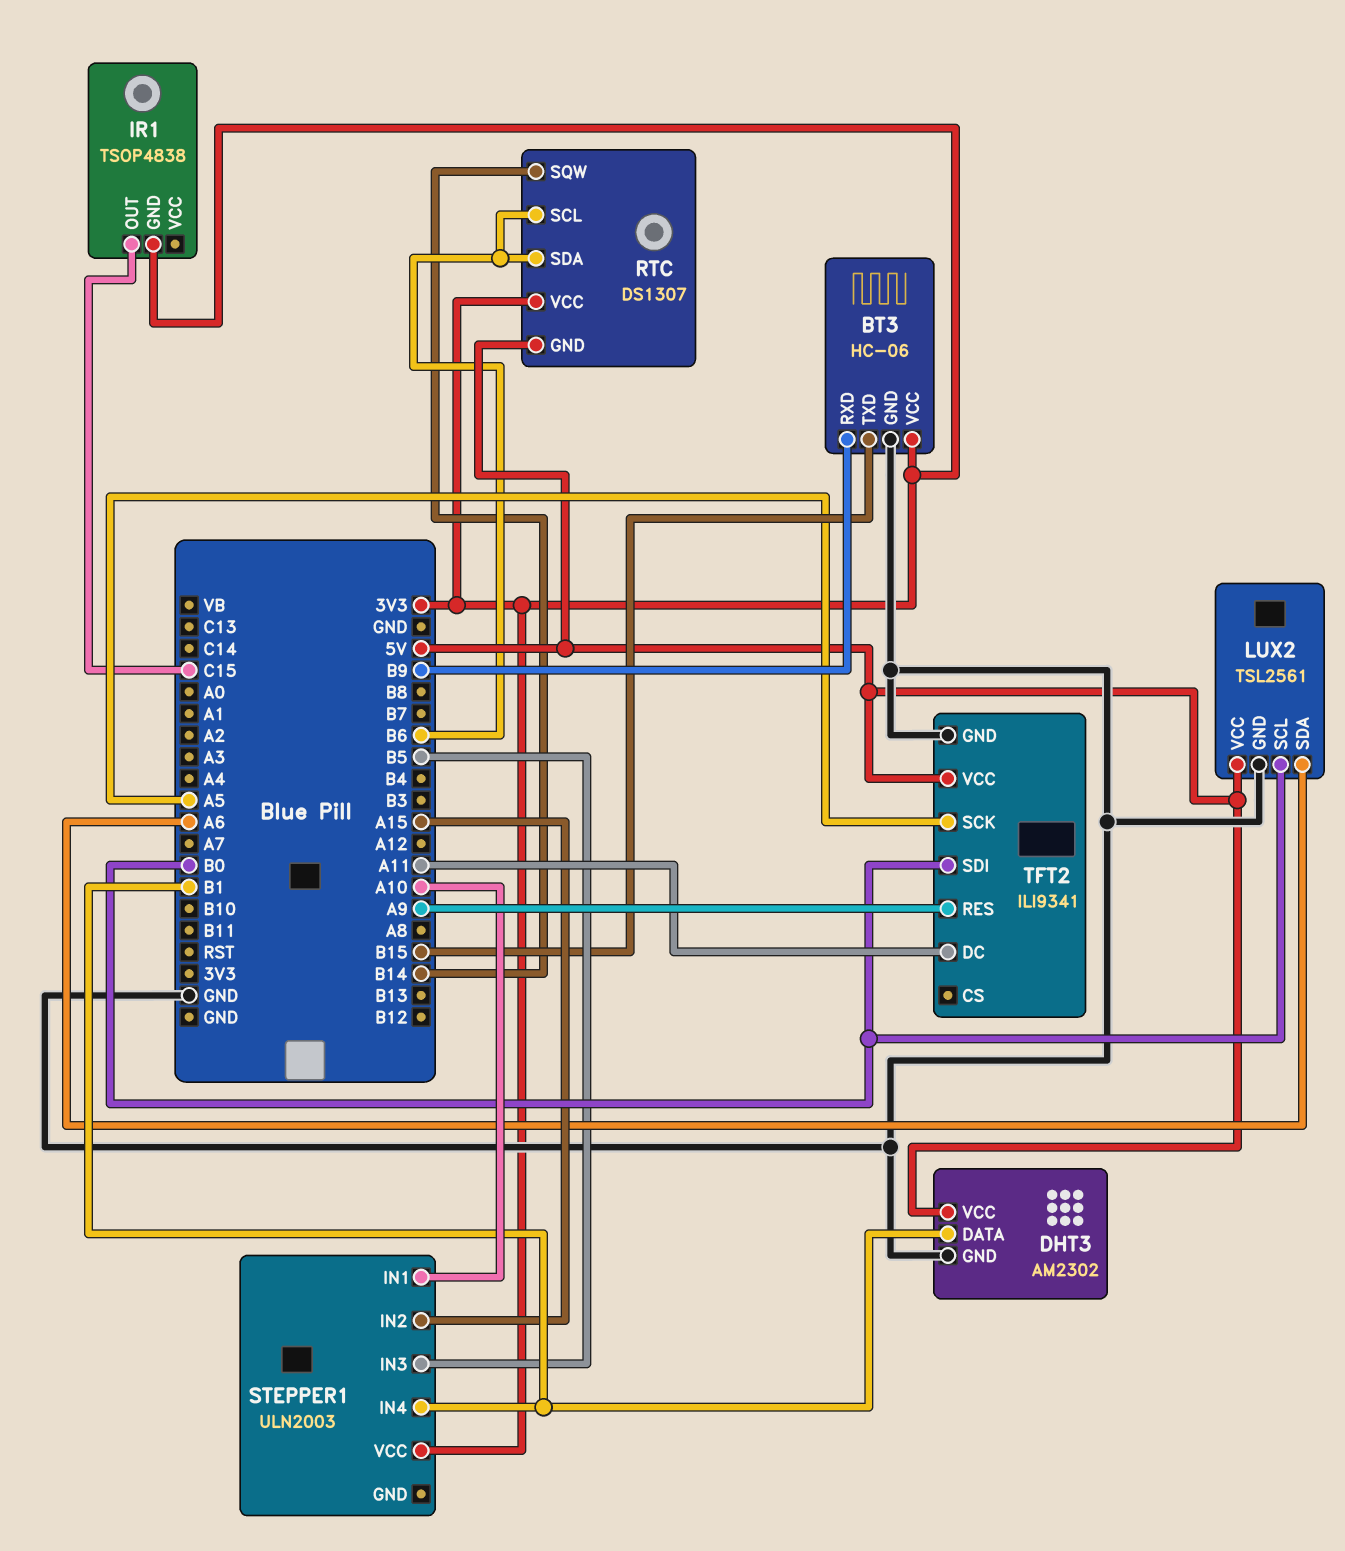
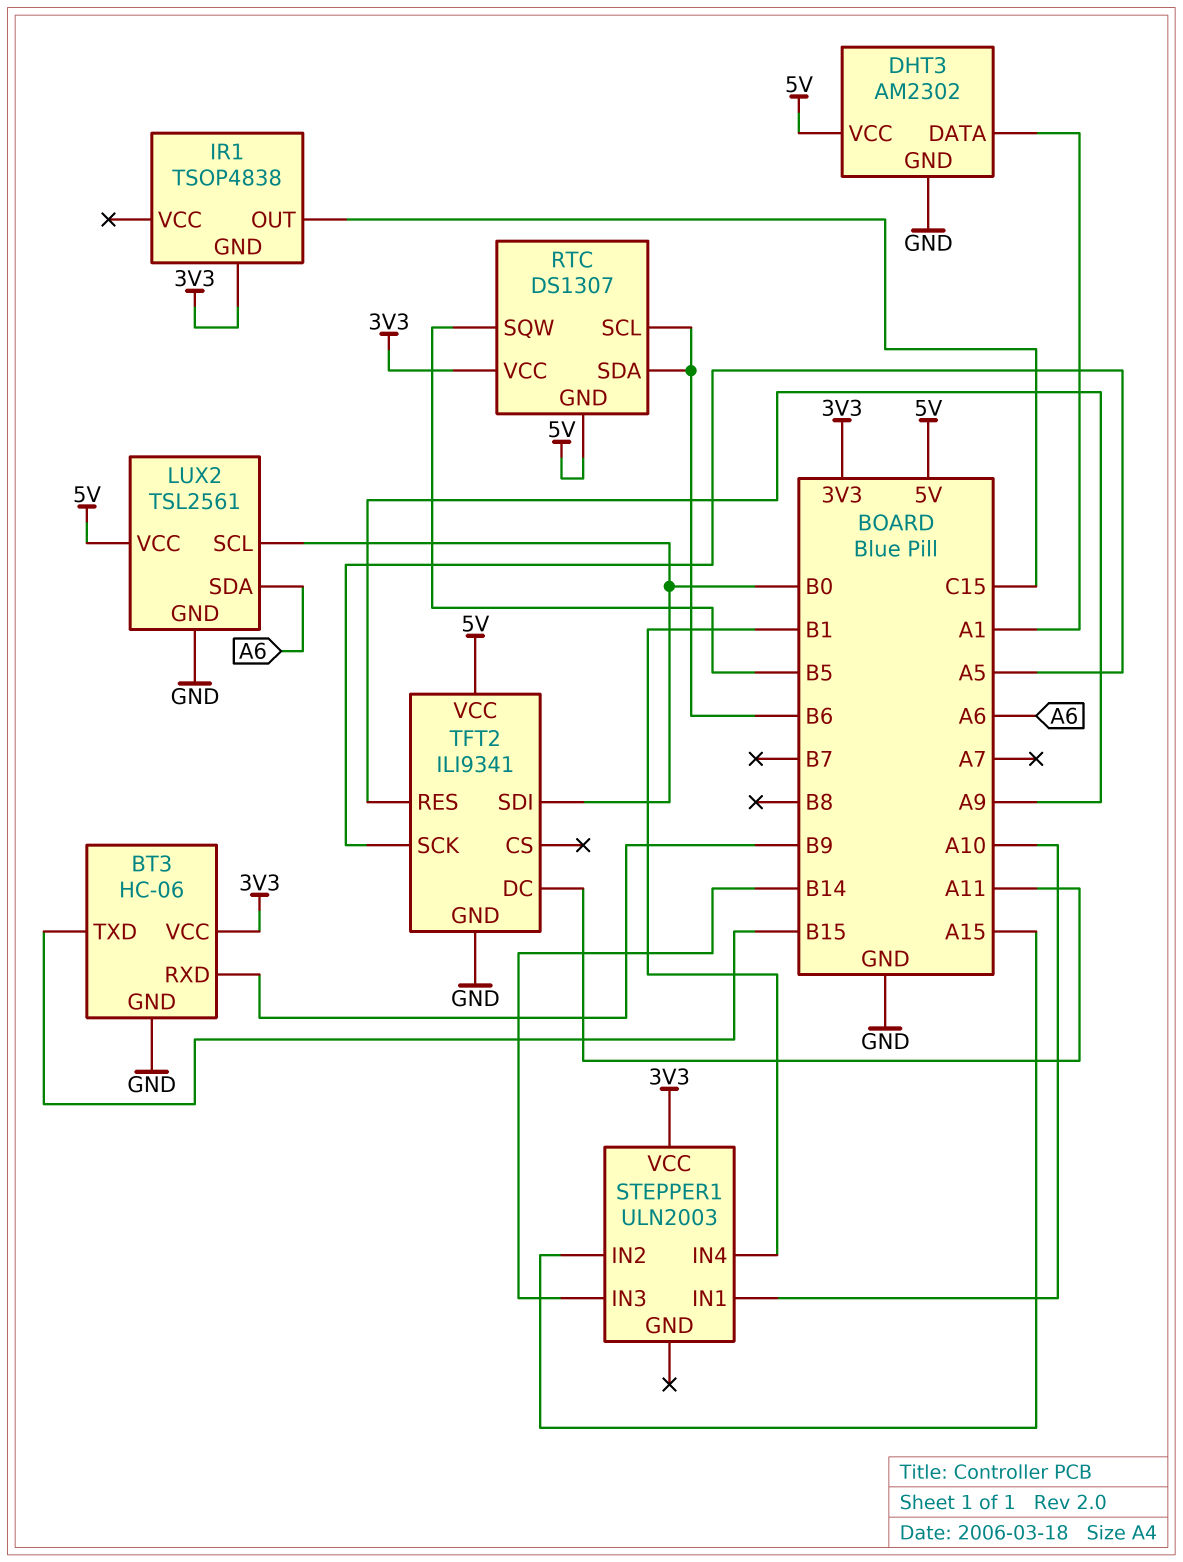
DHT3 pin DATA: B1 -> A1
RTC pin SQW: B14 -> B5
STEPPER1 pin IN3: B5 -> B14

